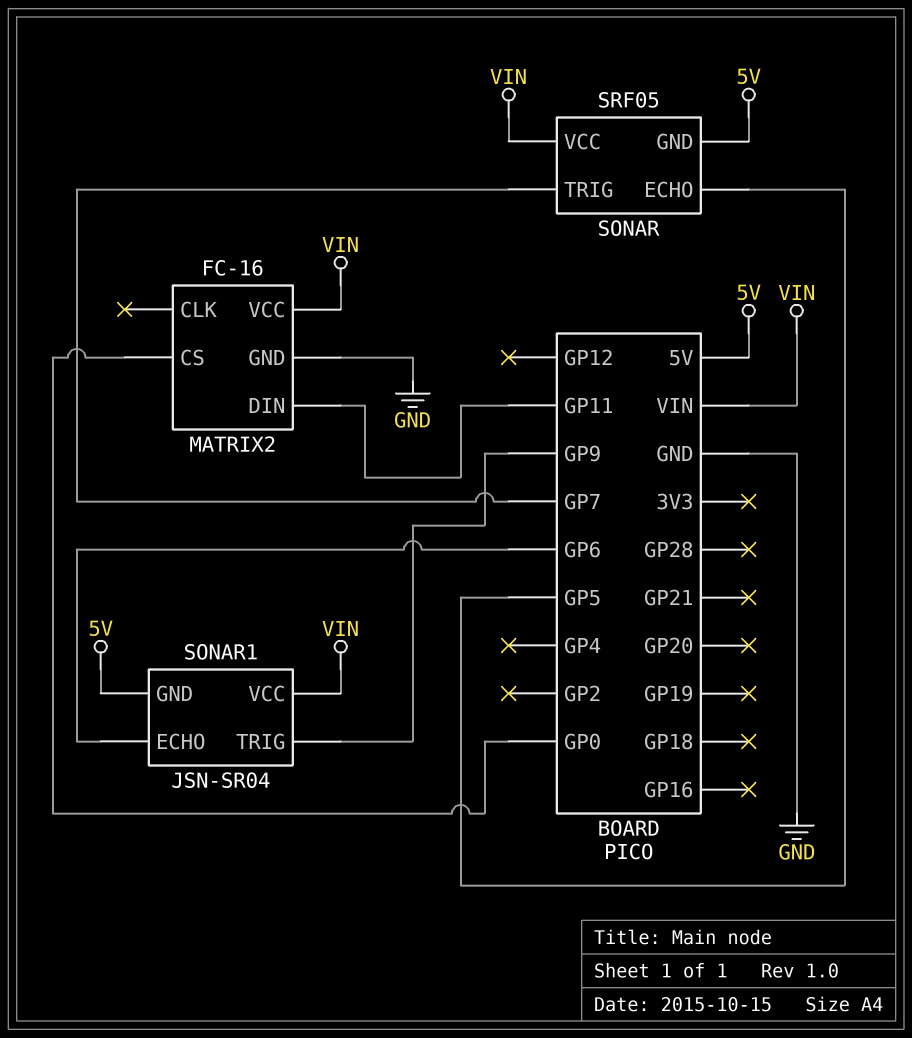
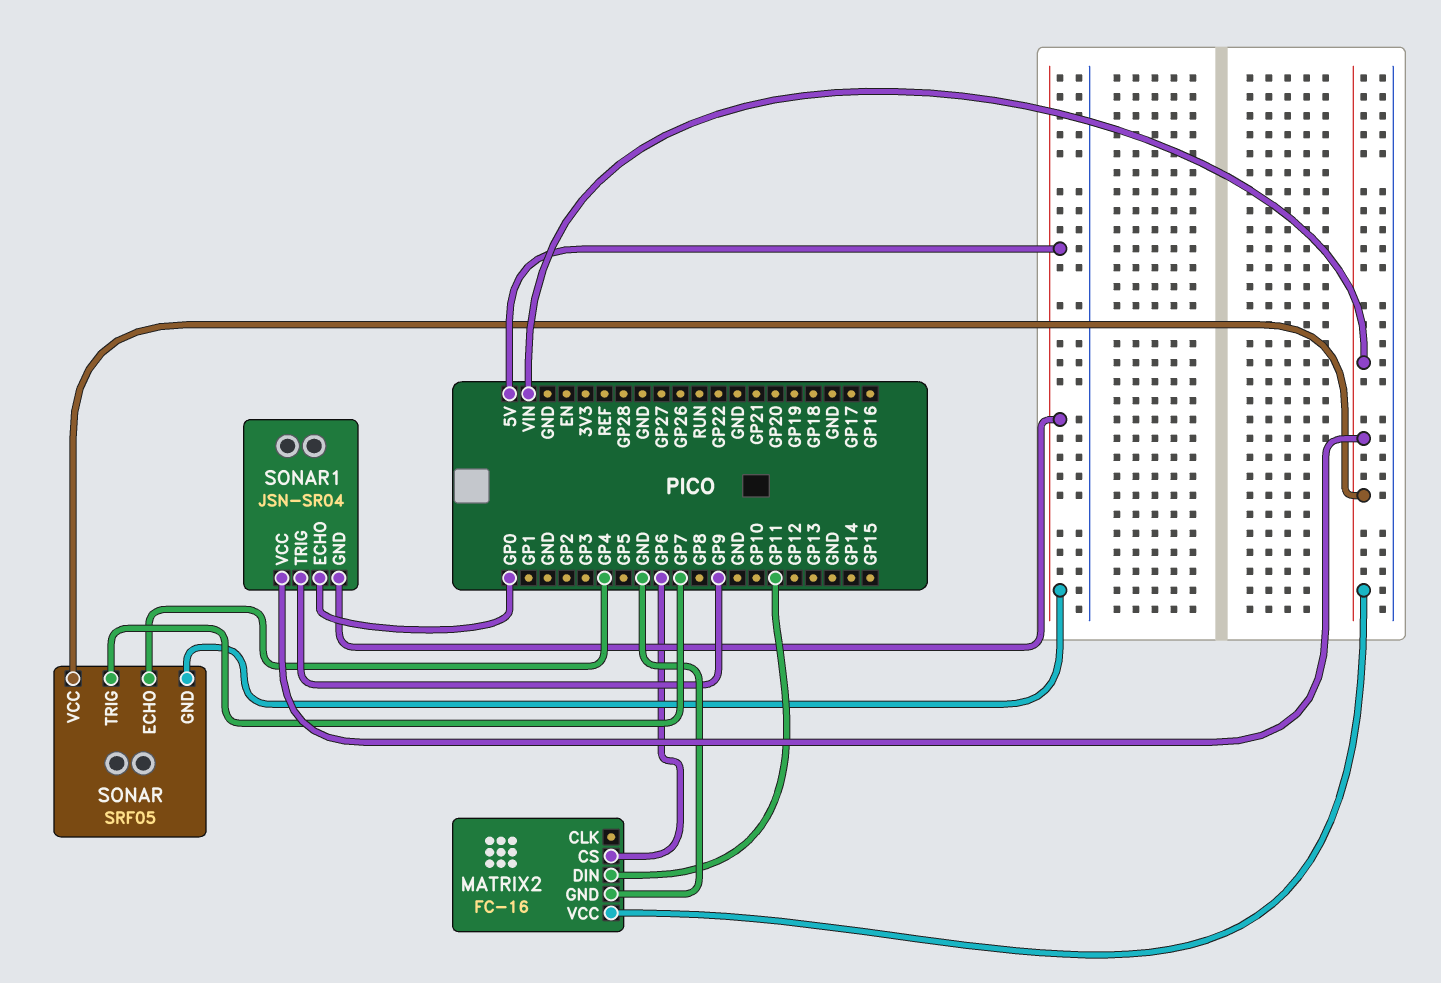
MATRIX2 pin CS: GP0 -> GP6
SONAR pin ECHO: GP5 -> GP4
SONAR1 pin ECHO: GP6 -> GP0

